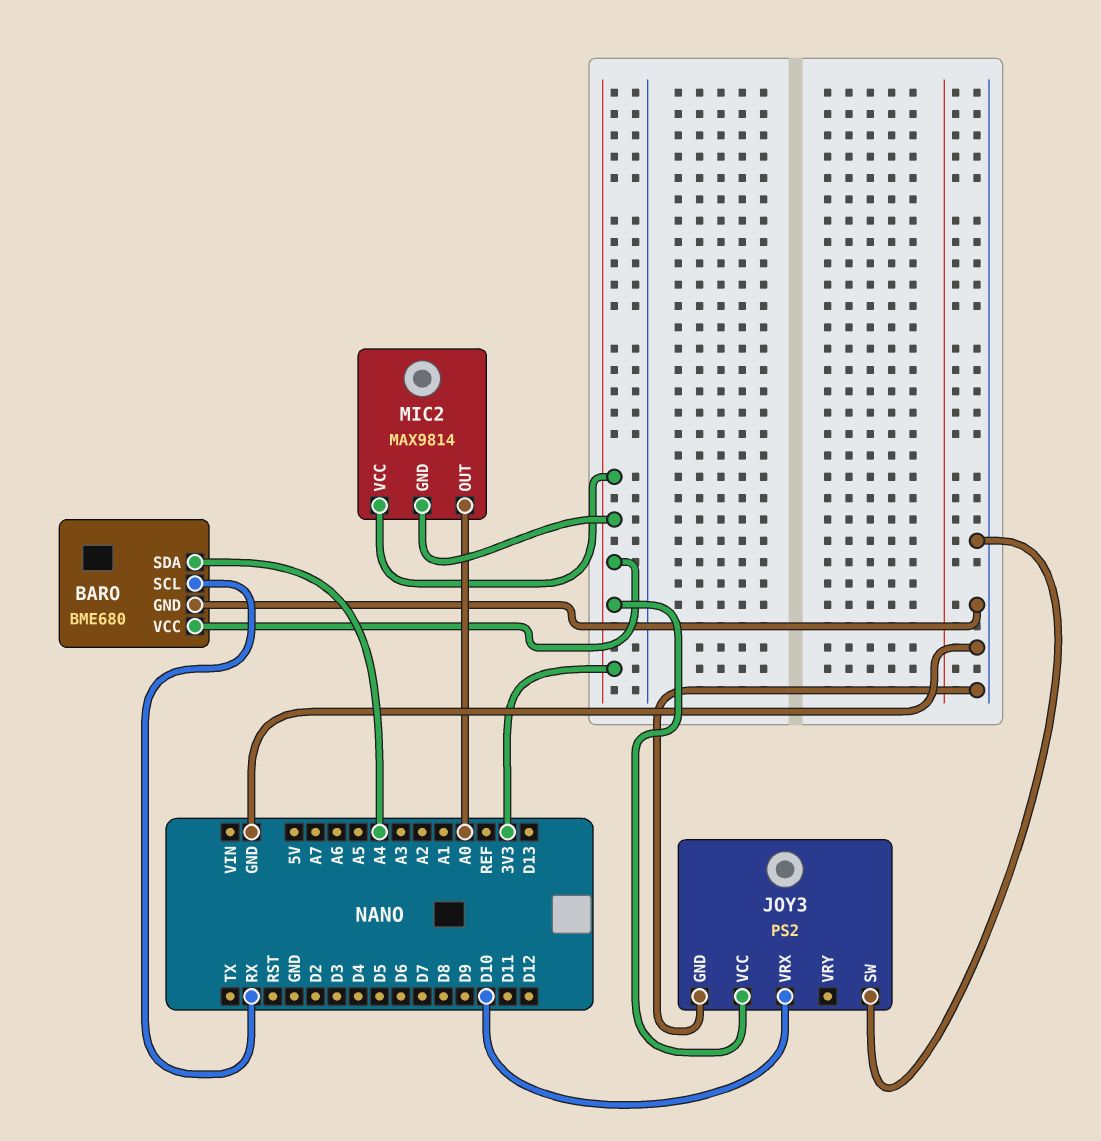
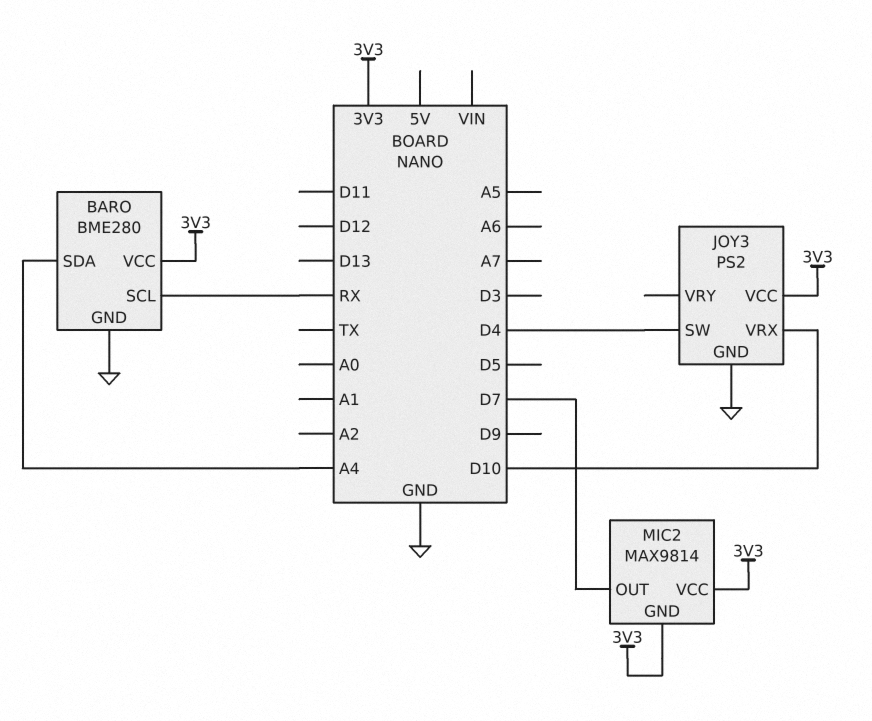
BARO: BME680 -> BME280
JOY3 pin SW: GND -> D4
MIC2 pin OUT: A0 -> D7

